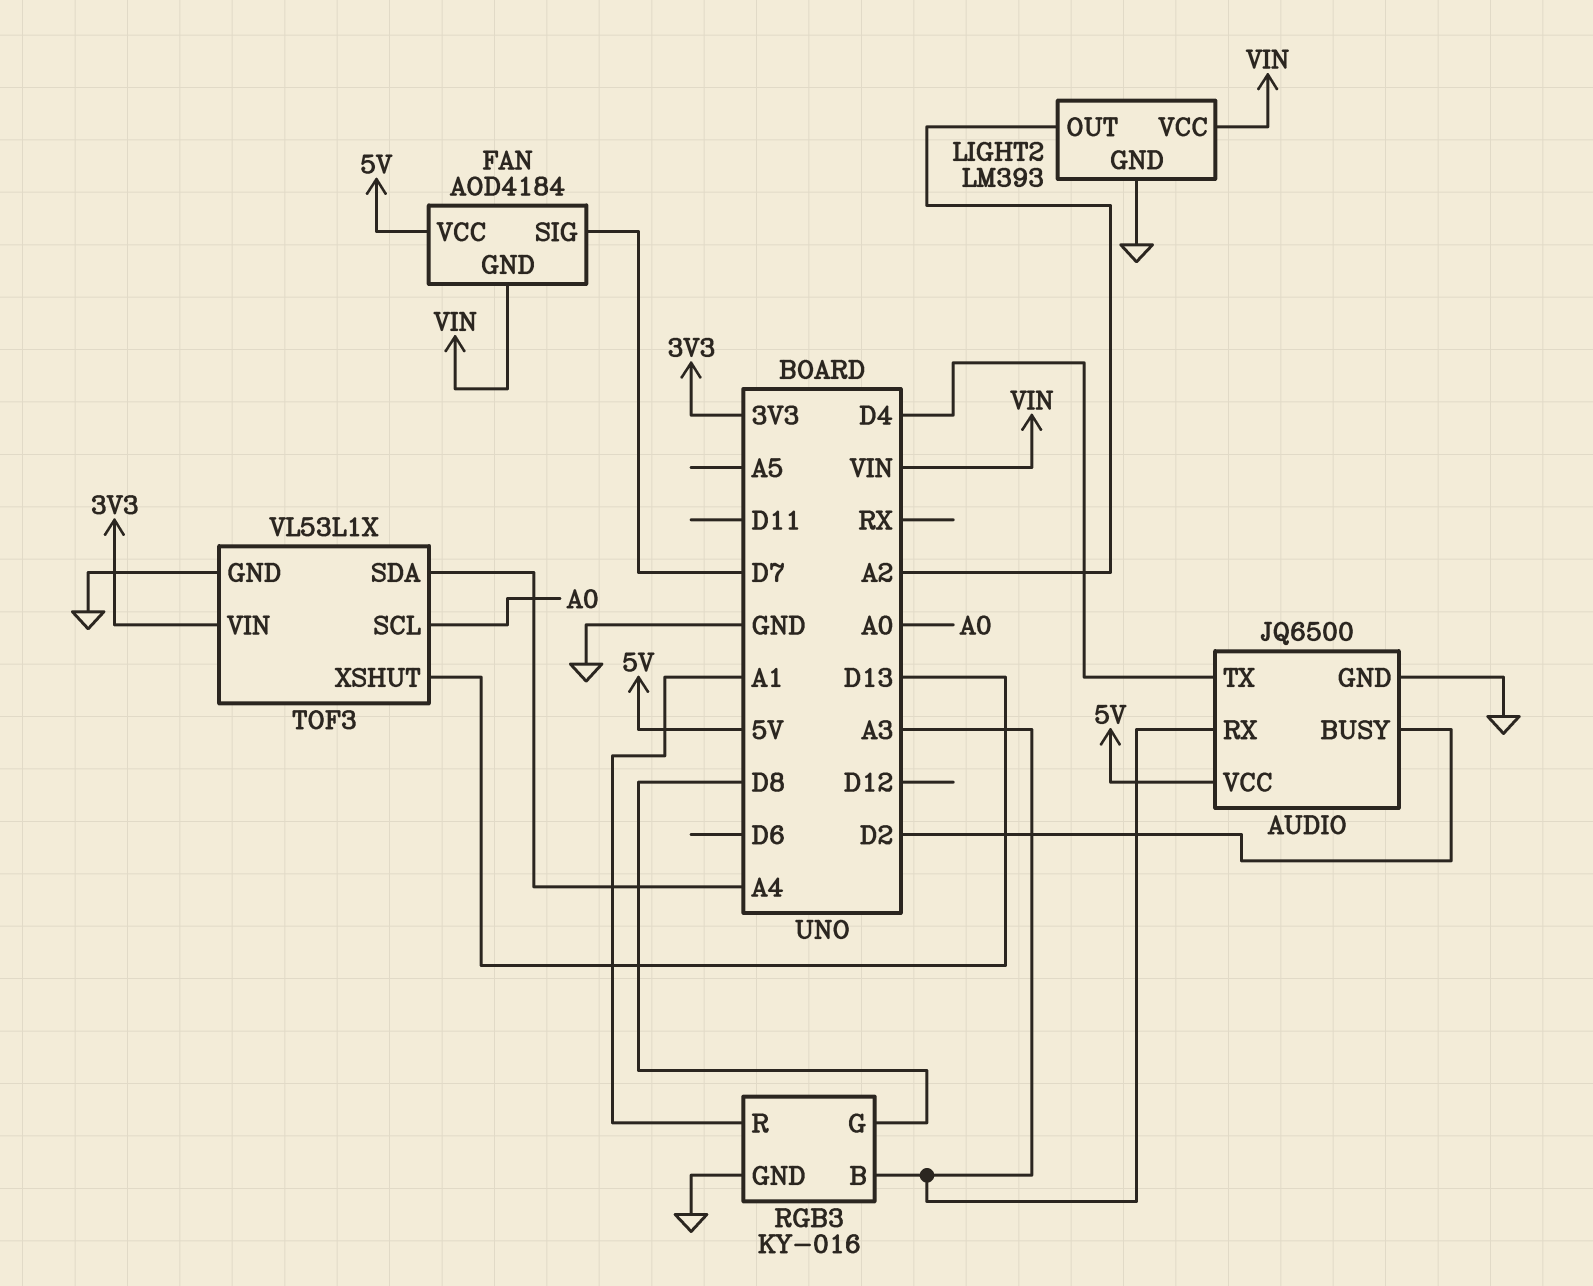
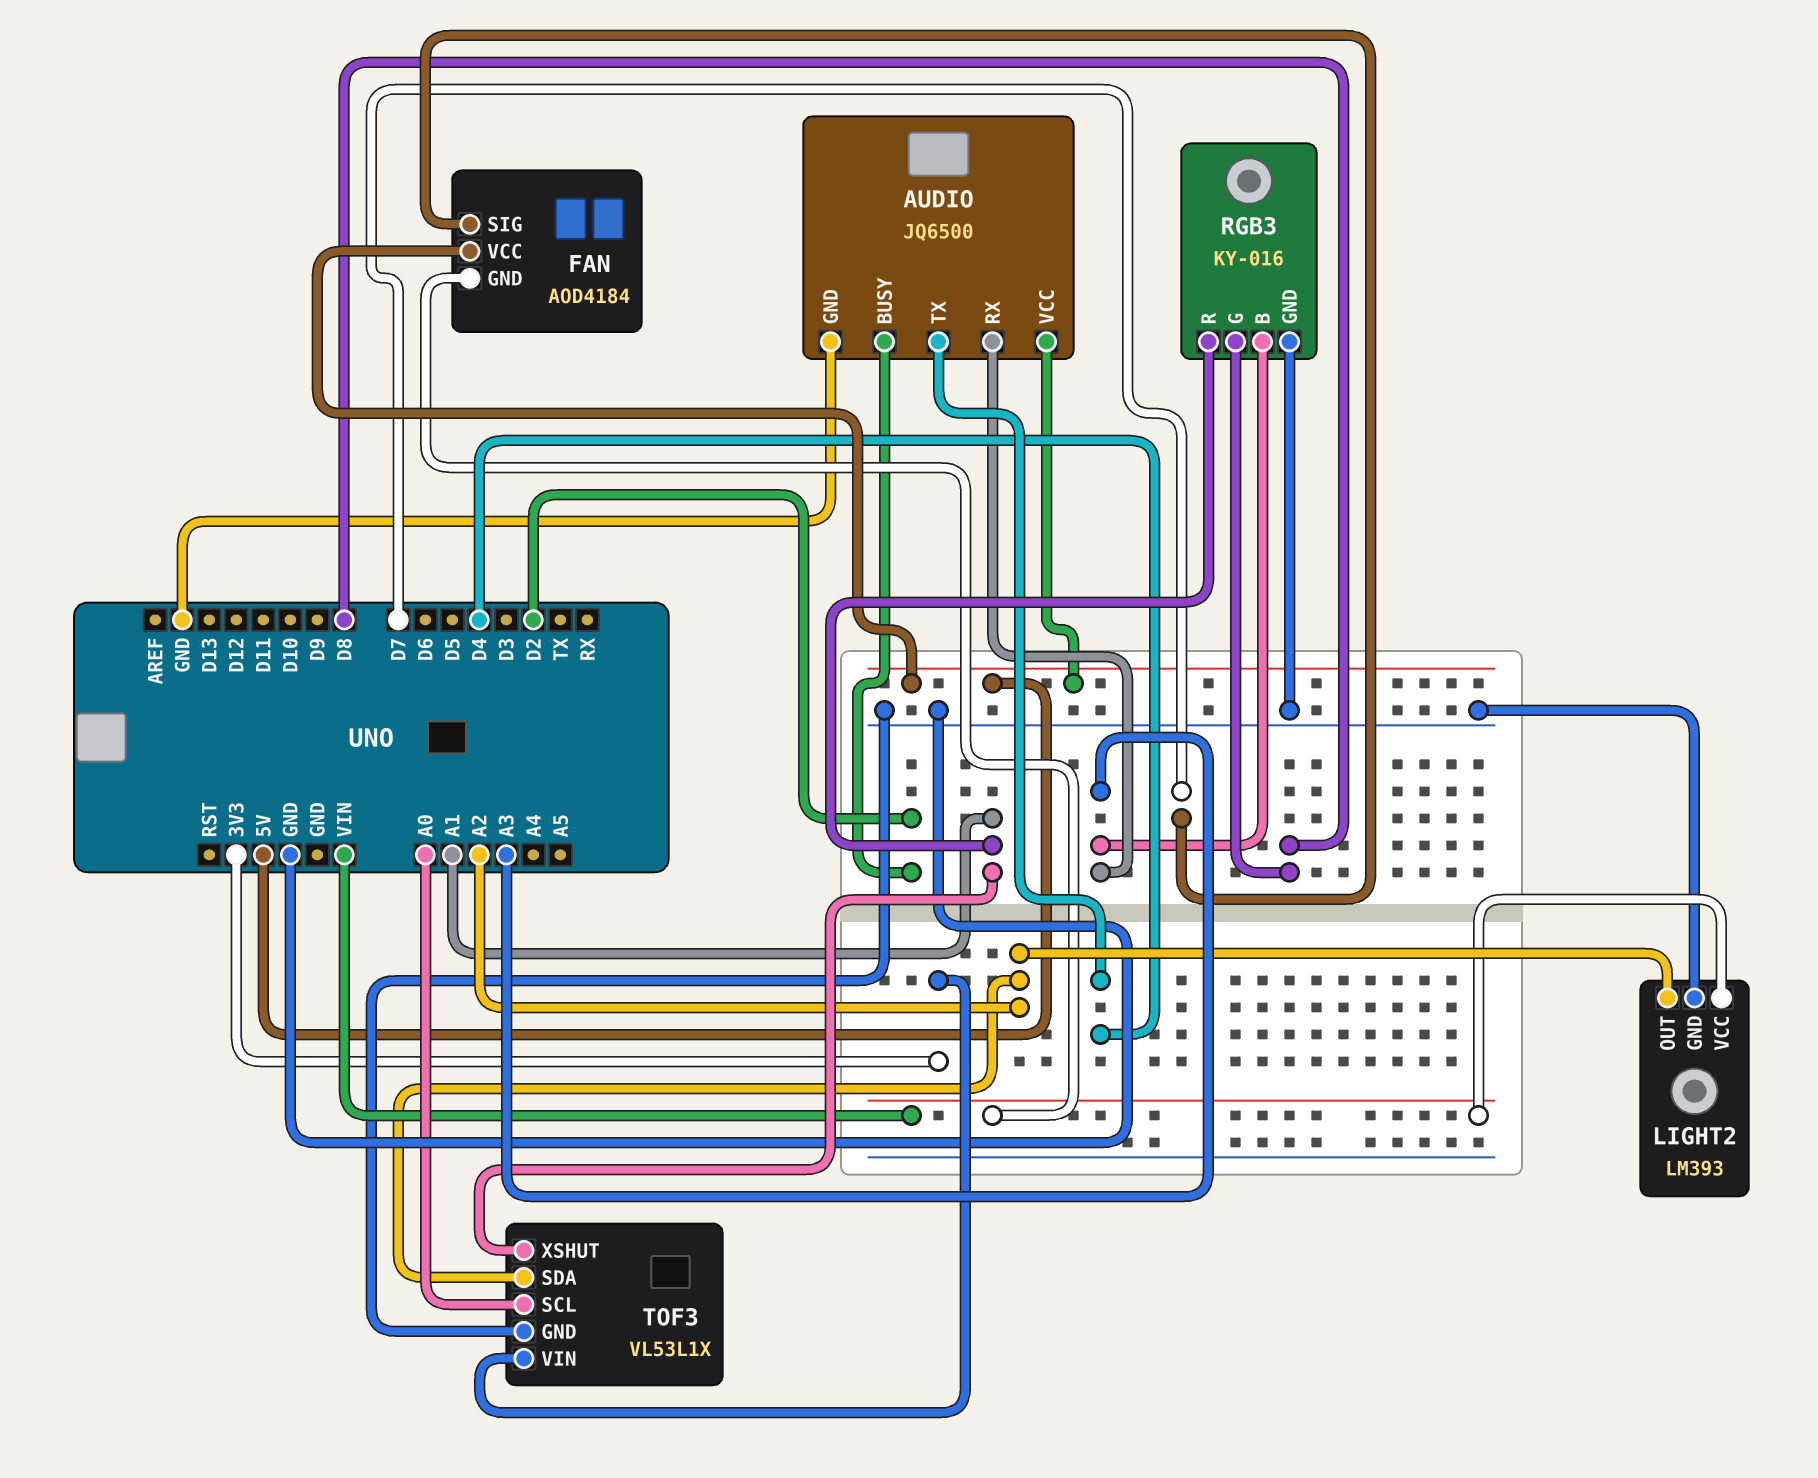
TOF3 pin SDA: A4 -> A2
TOF3 pin XSHUT: D13 -> A1

